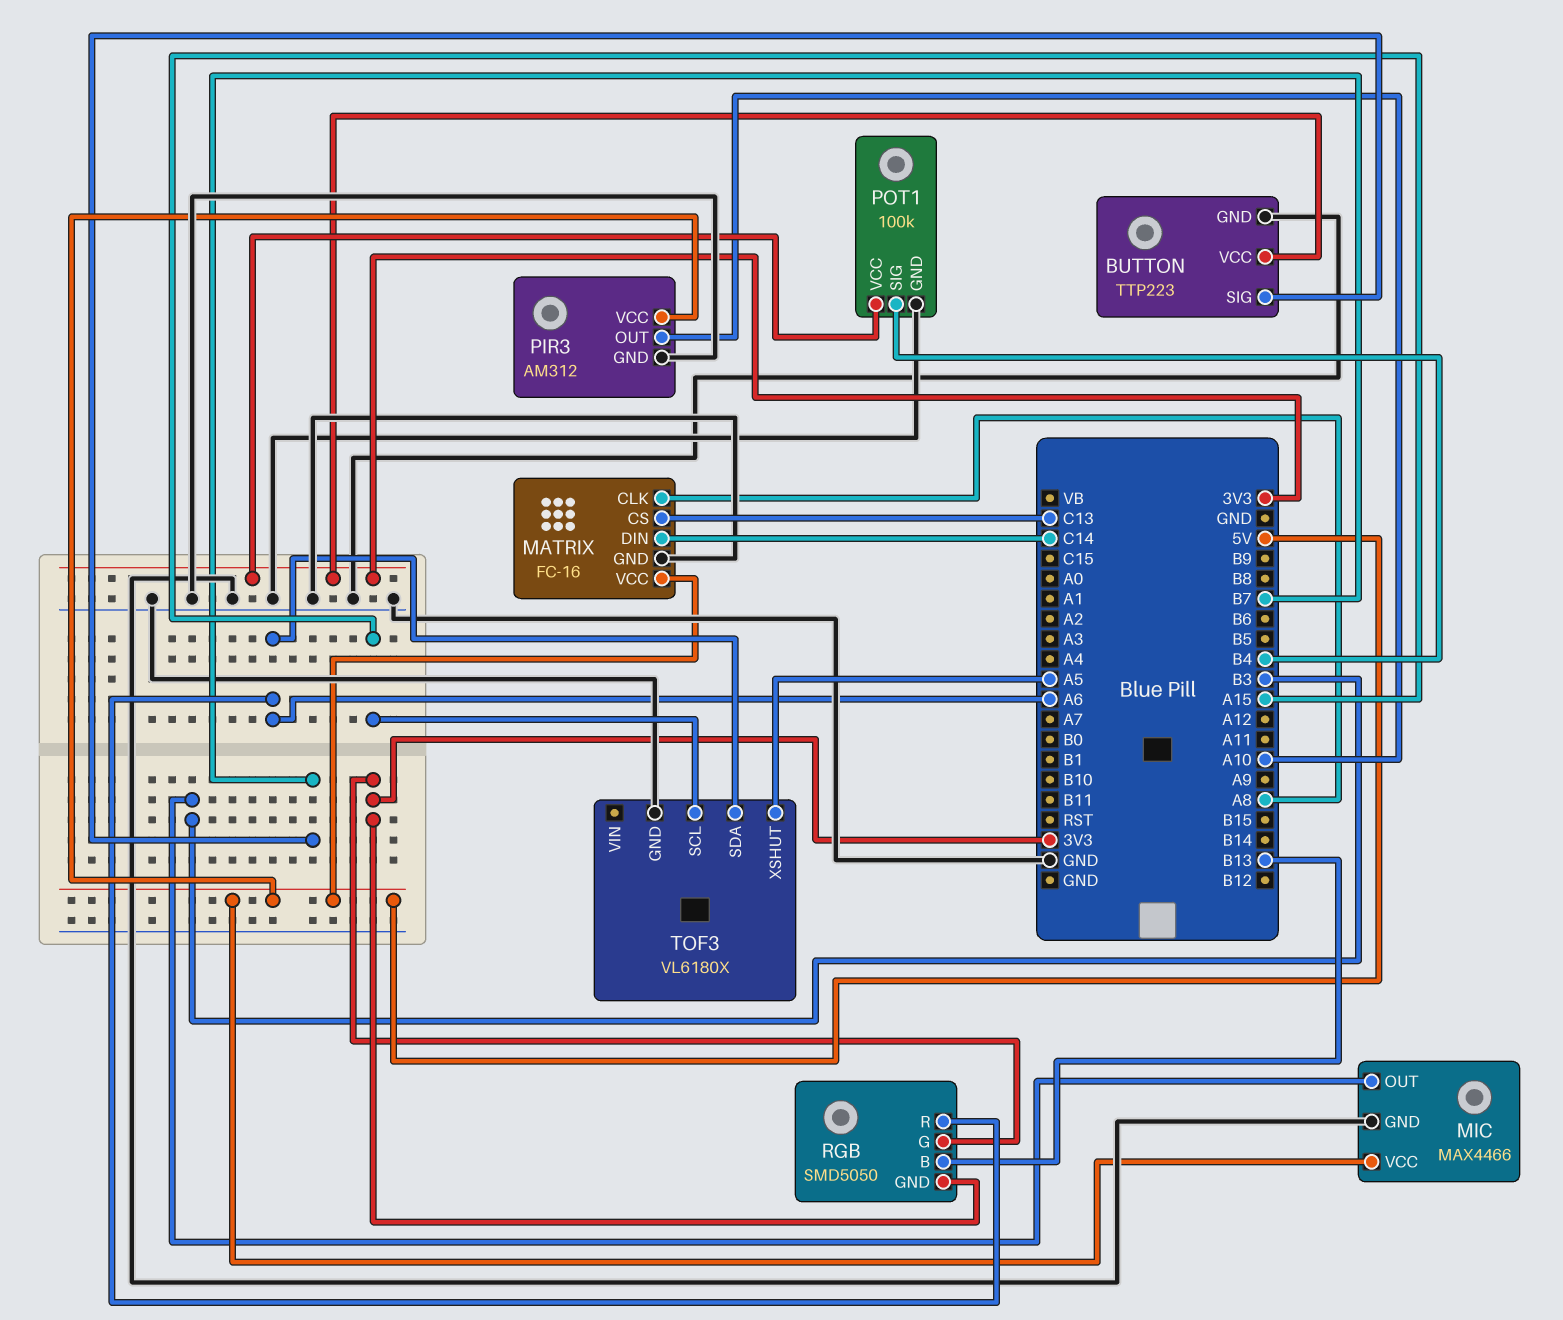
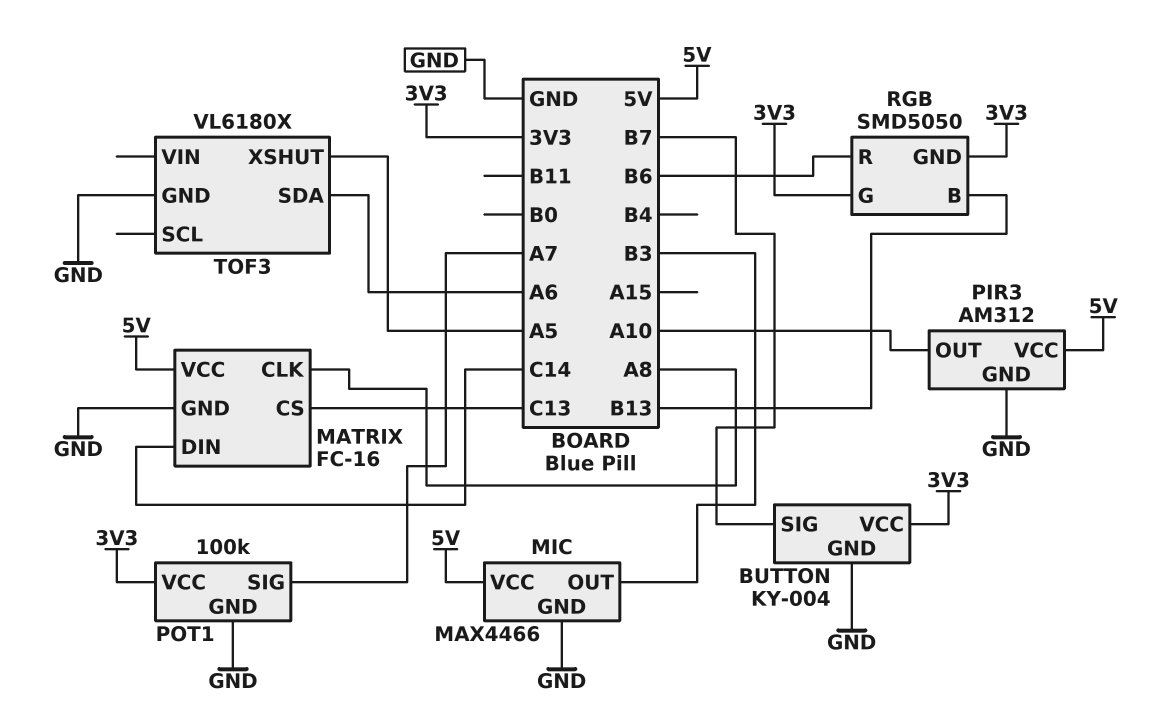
BUTTON: TTP223 -> KY-004
POT1 pin SIG: B4 -> A7
RGB pin R: A6 -> B6
TOF3 pin SCL: A15 -> none

